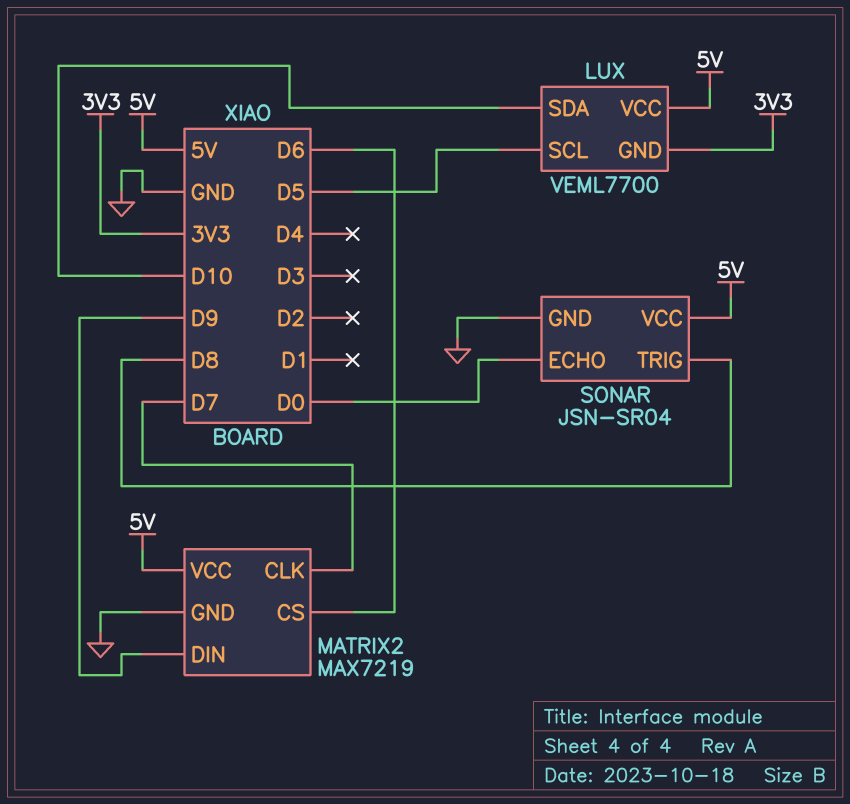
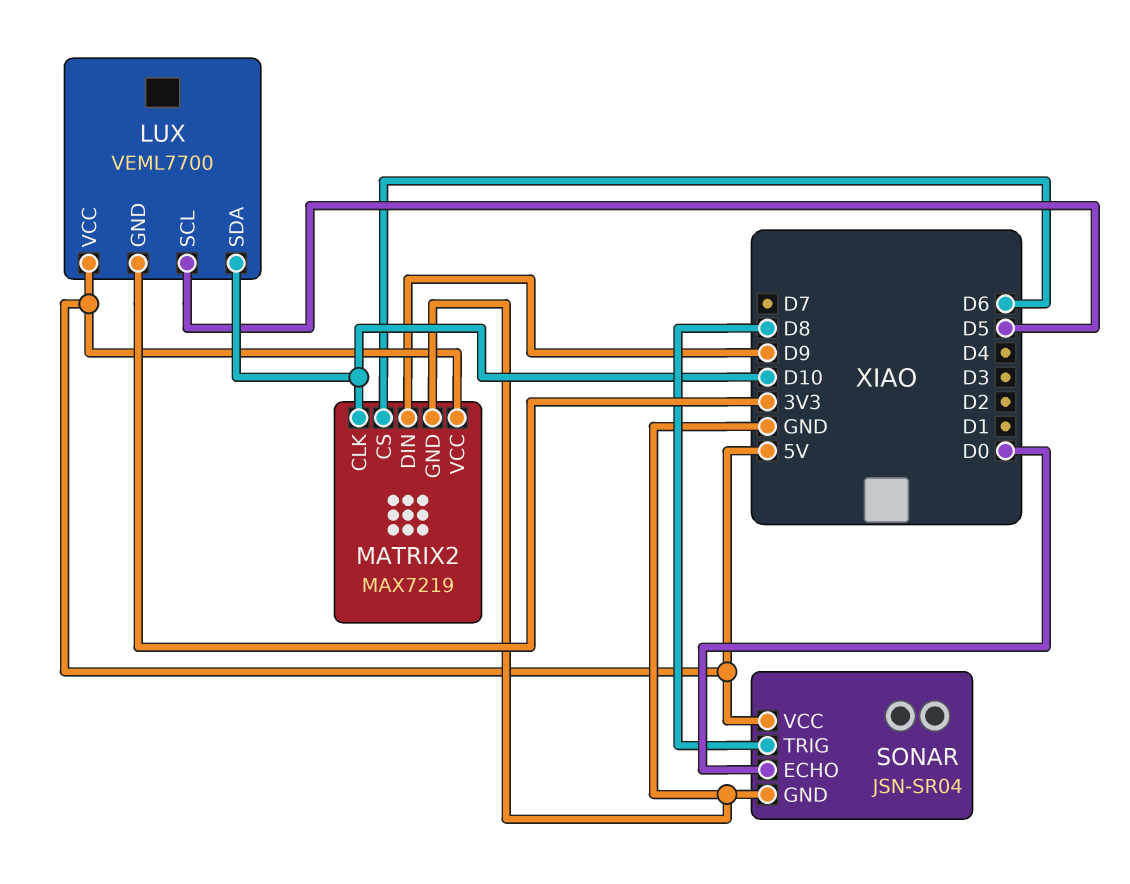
MATRIX2 pin CLK: D7 -> D10

